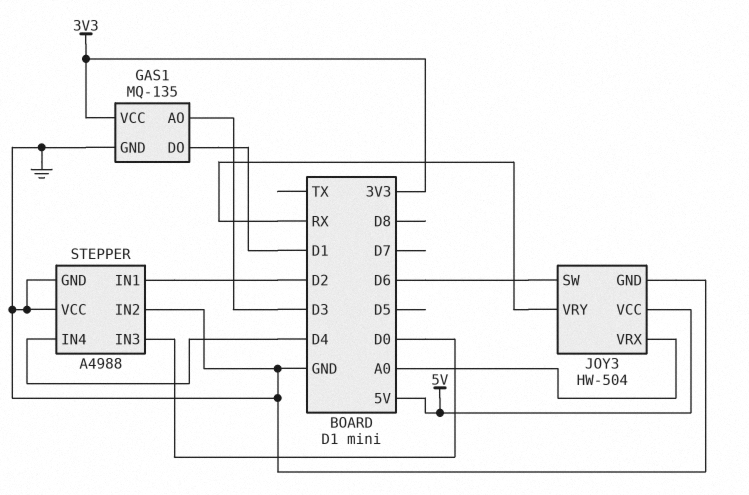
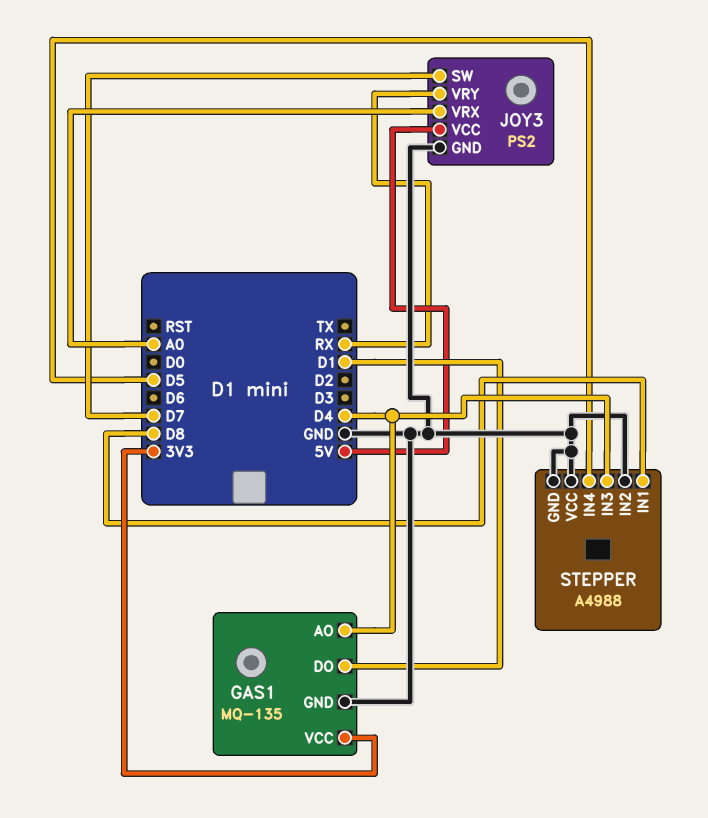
GAS1 pin AO: D3 -> D4
JOY3: HW-504 -> PS2
JOY3 pin SW: D6 -> D7
STEPPER pin IN1: D2 -> D8
STEPPER pin IN3: D0 -> D4
STEPPER pin IN4: D4 -> D5

